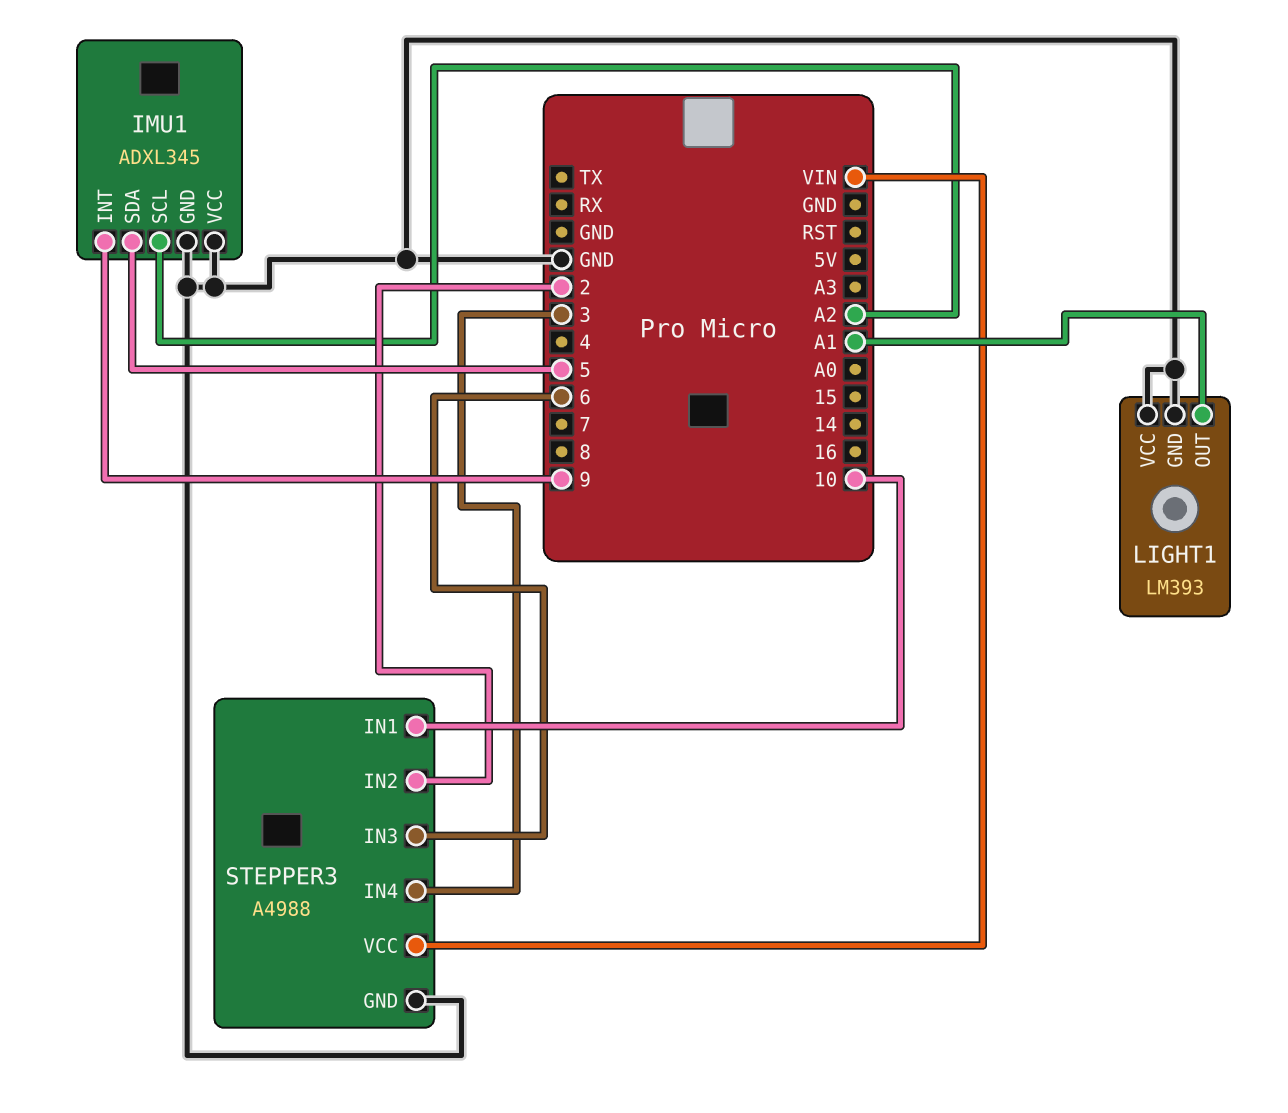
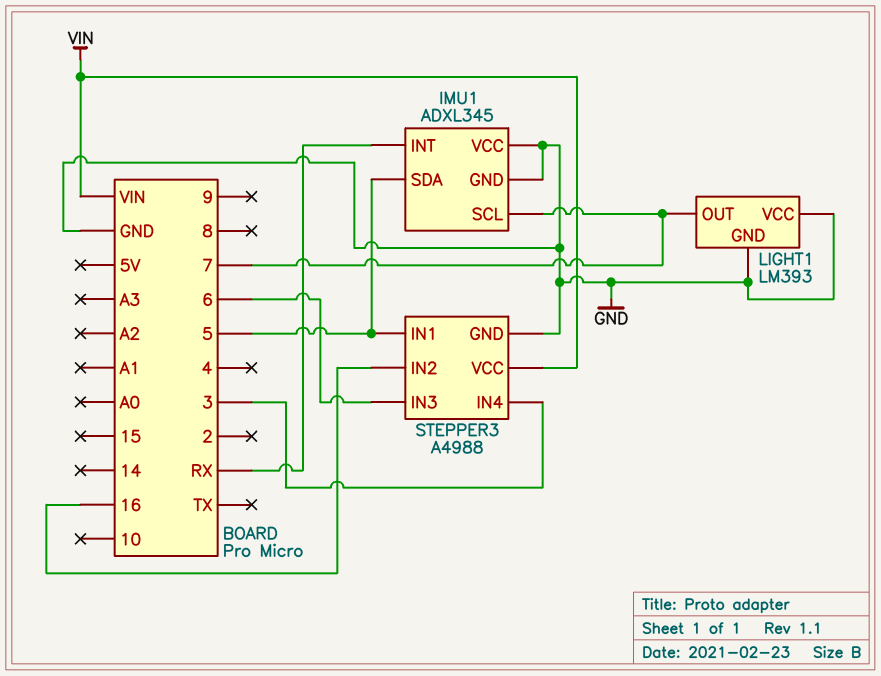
IMU1 pin INT: 9 -> RX
IMU1 pin SCL: A2 -> 7
LIGHT1 pin OUT: A1 -> 7
STEPPER3 pin IN1: 10 -> 5
STEPPER3 pin IN2: 2 -> 16

